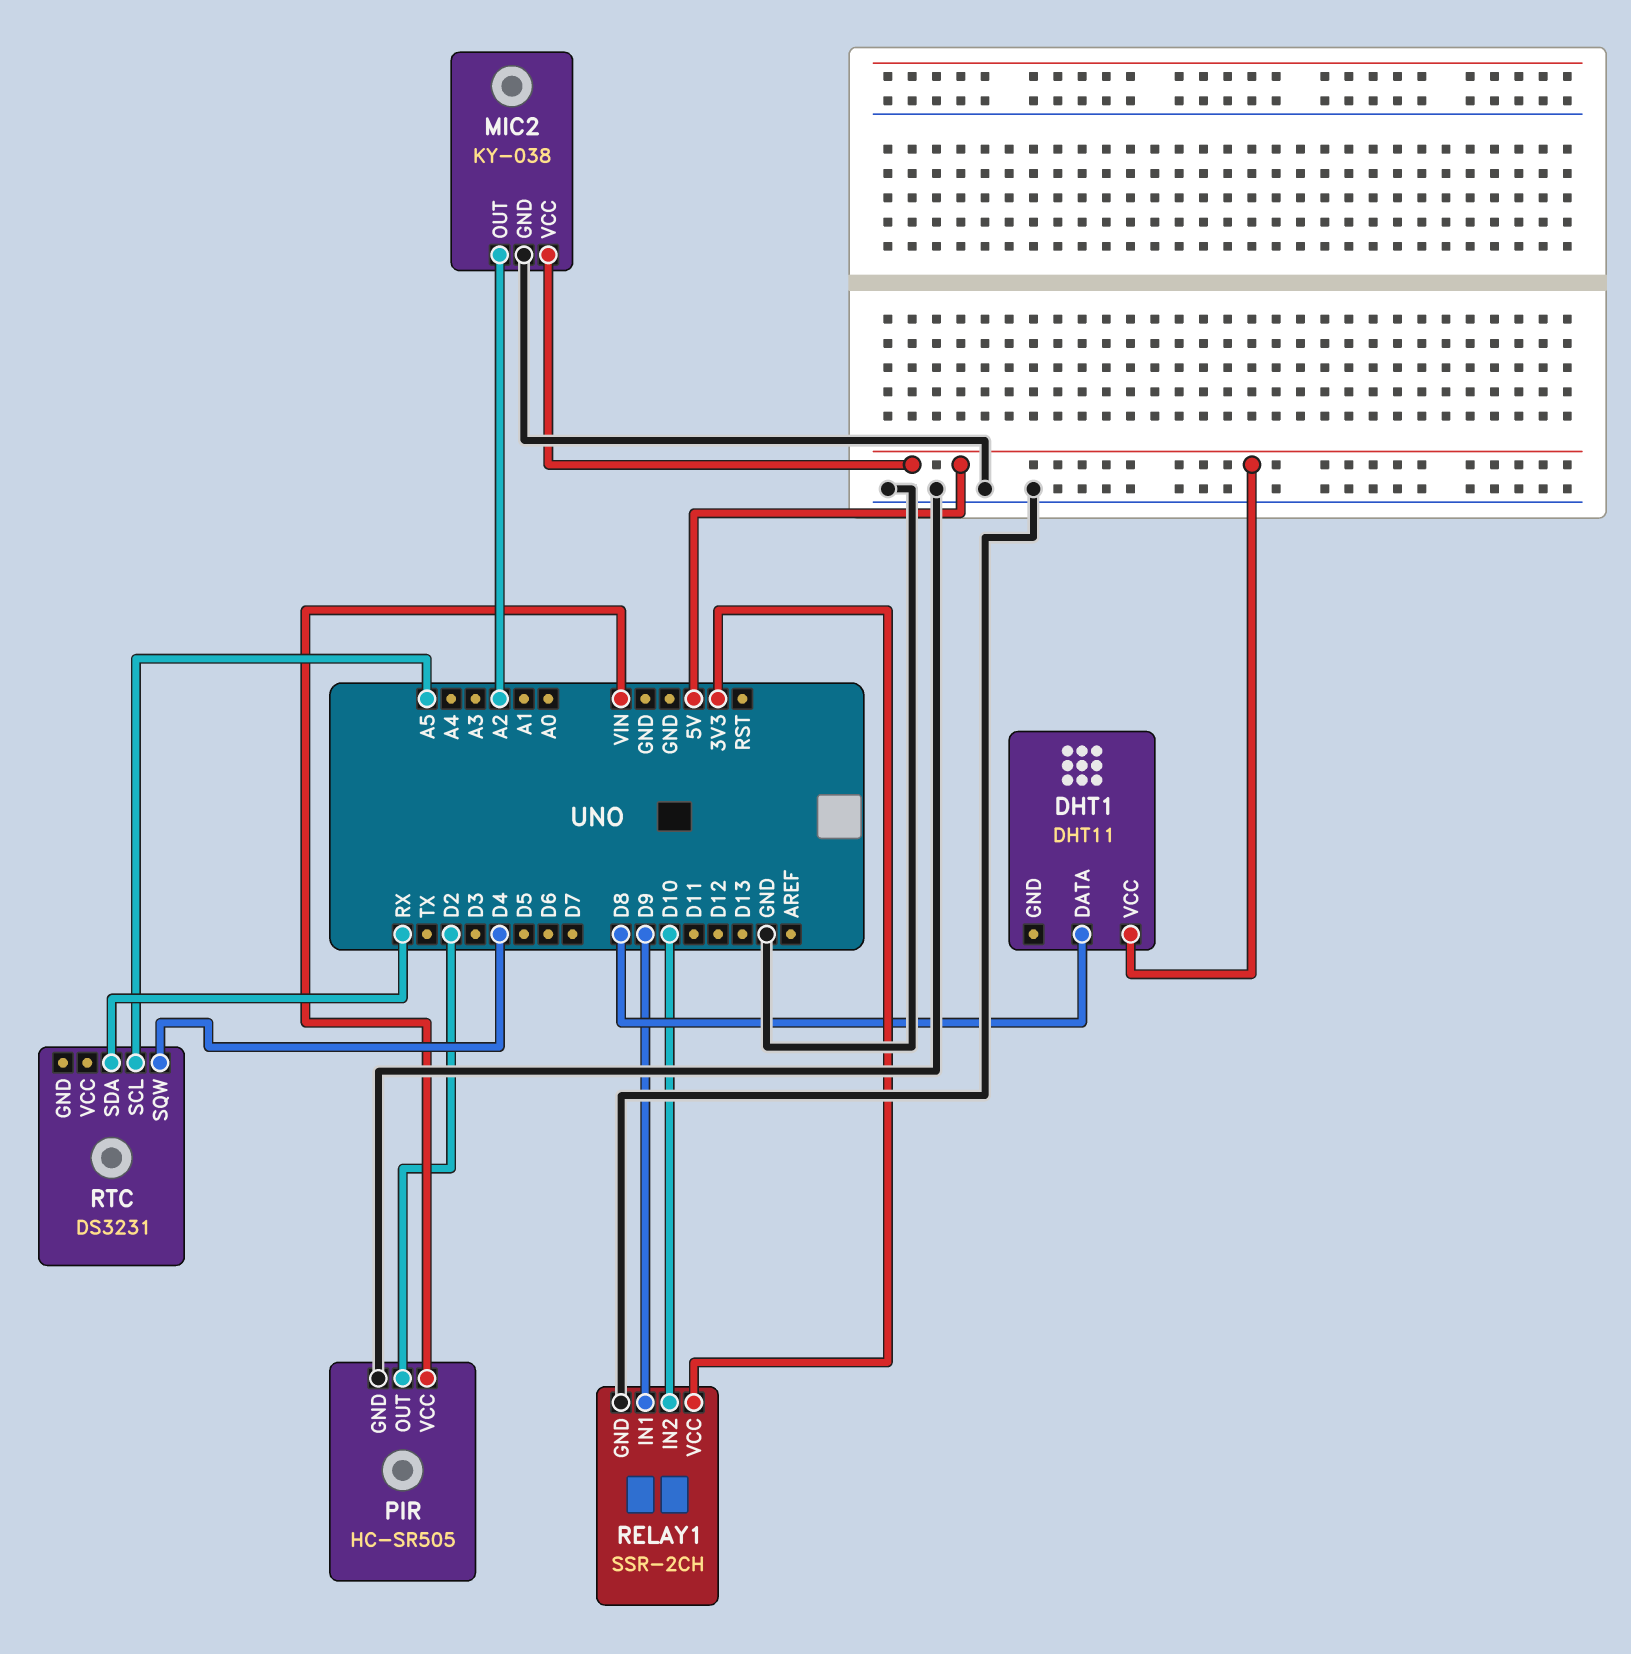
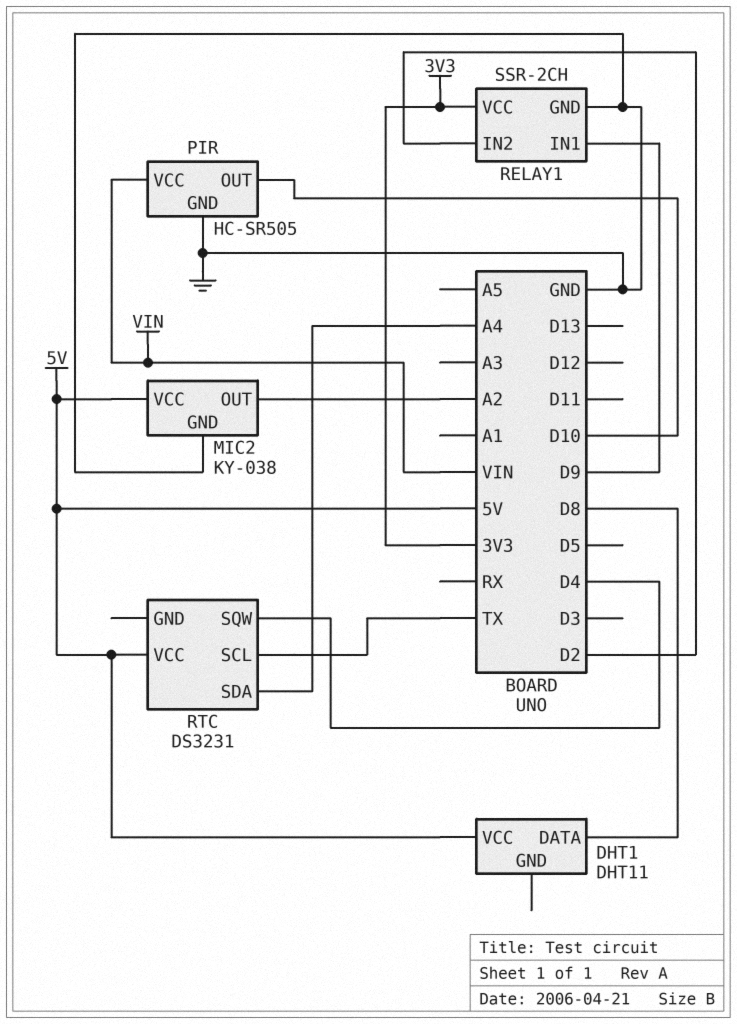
PIR pin OUT: D2 -> D10
RELAY1 pin IN2: D10 -> D2
RTC pin SCL: A5 -> TX
RTC pin SDA: RX -> A4
RTC pin VCC: none -> 5V

